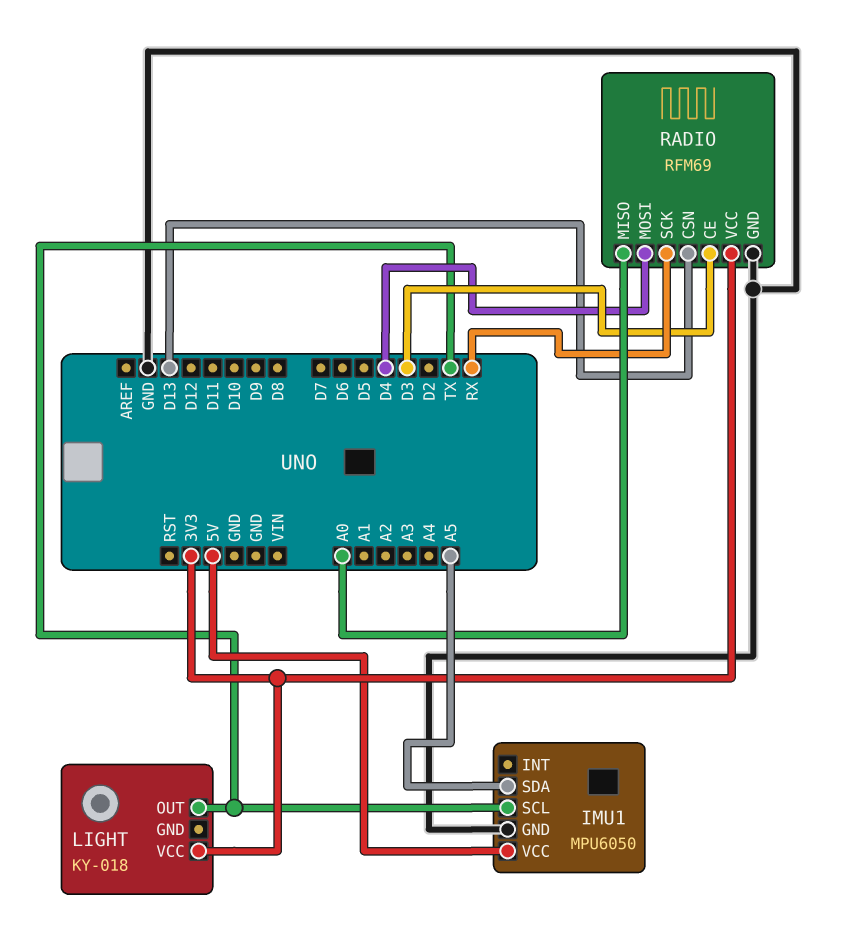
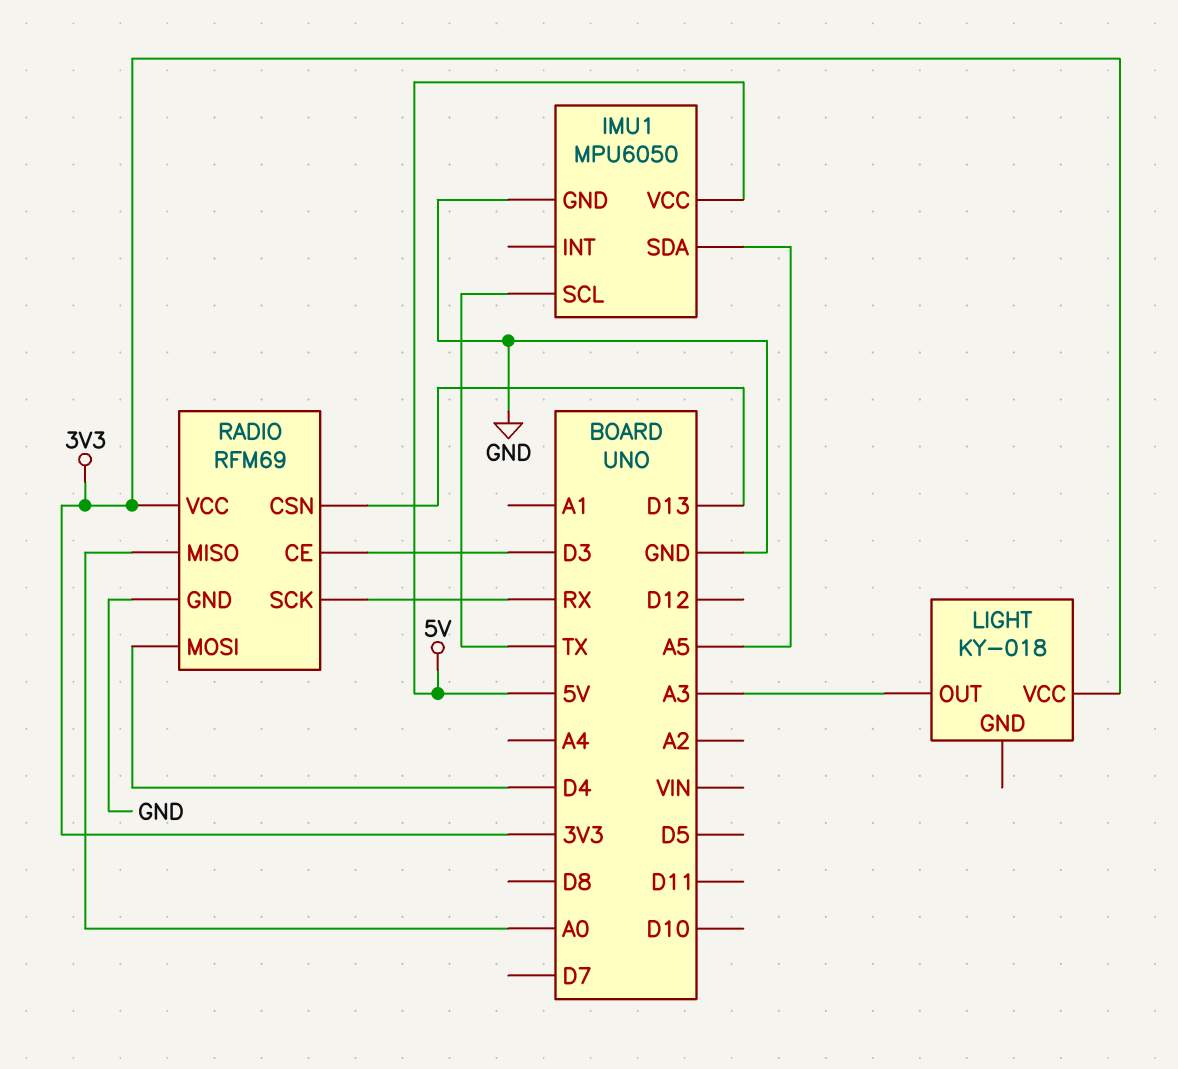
LIGHT pin OUT: TX -> A3

